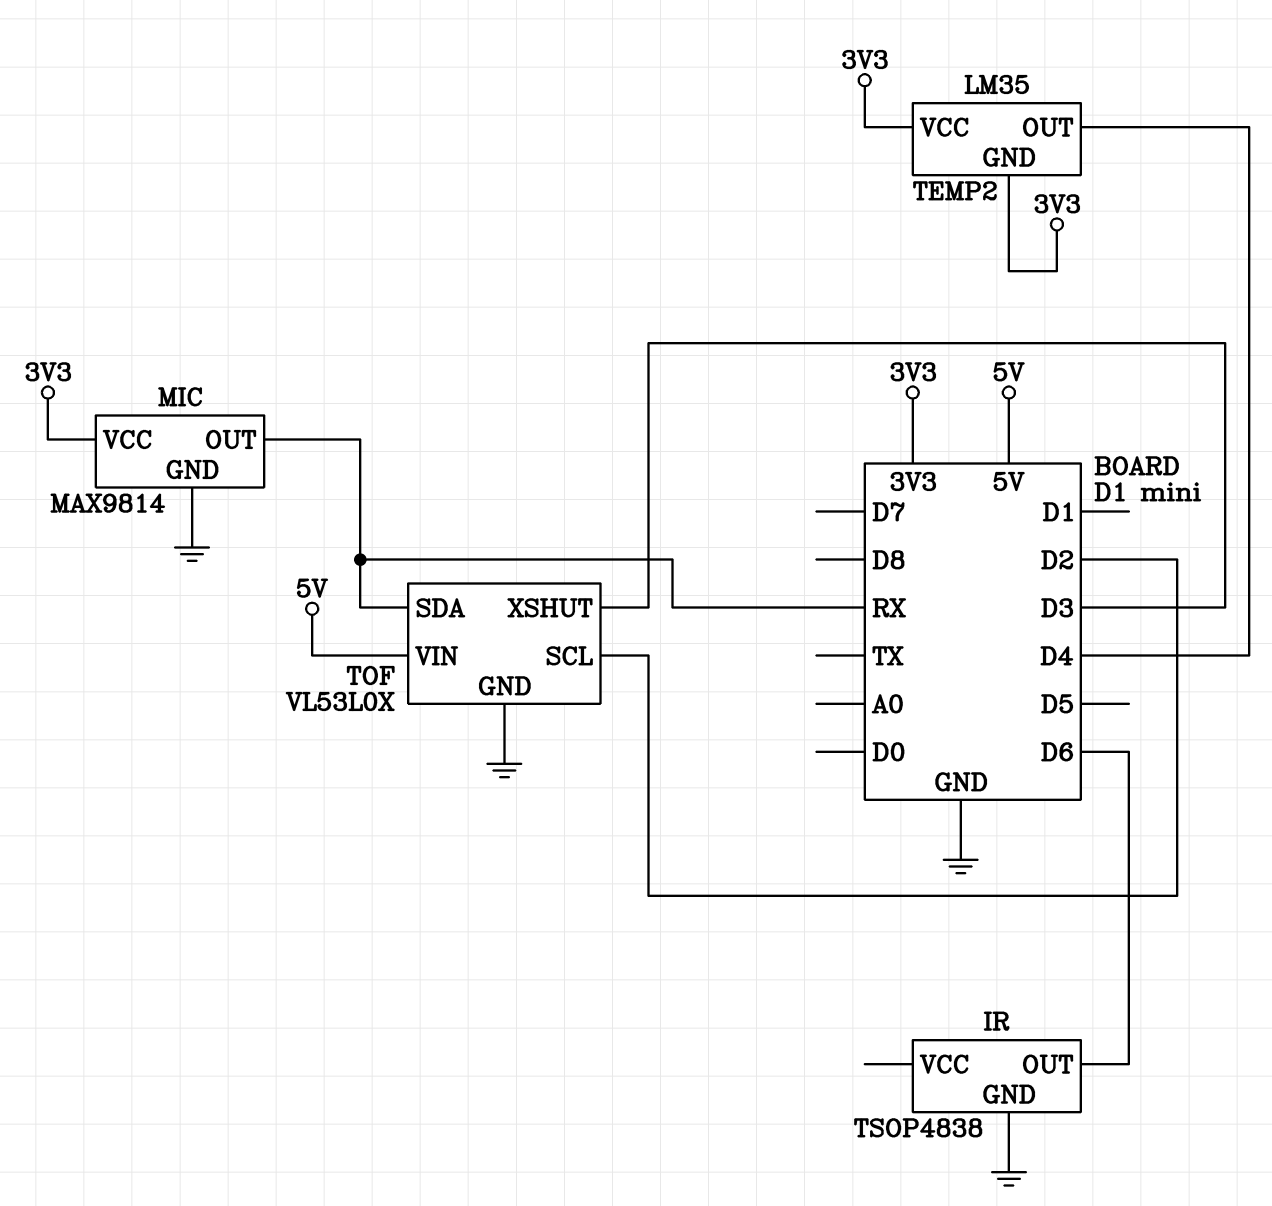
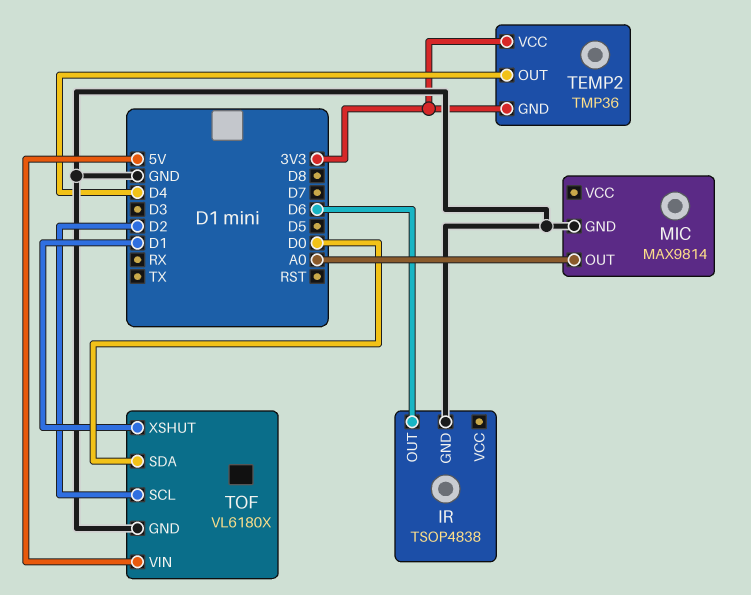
MIC pin OUT: RX -> A0
MIC pin VCC: 3V3 -> none
TEMP2: LM35 -> TMP36
TOF: VL53L0X -> VL6180X
TOF pin SDA: RX -> D0
TOF pin XSHUT: D3 -> D1

